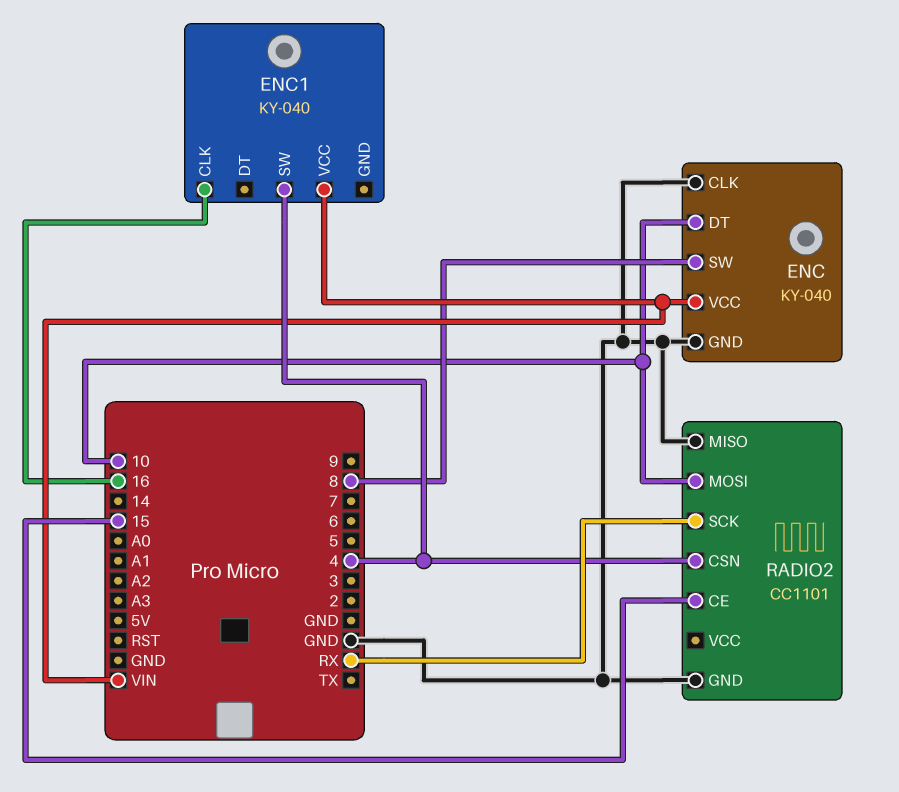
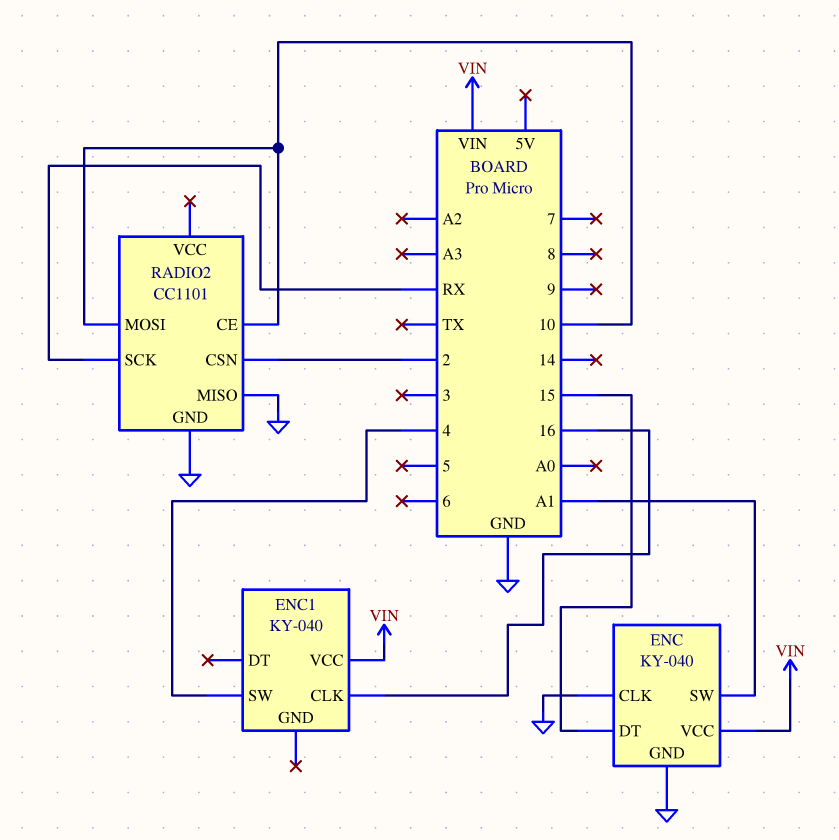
ENC pin DT: 10 -> 15
ENC pin SW: 8 -> A1
RADIO2 pin CE: 15 -> 10
RADIO2 pin CSN: 4 -> 2

